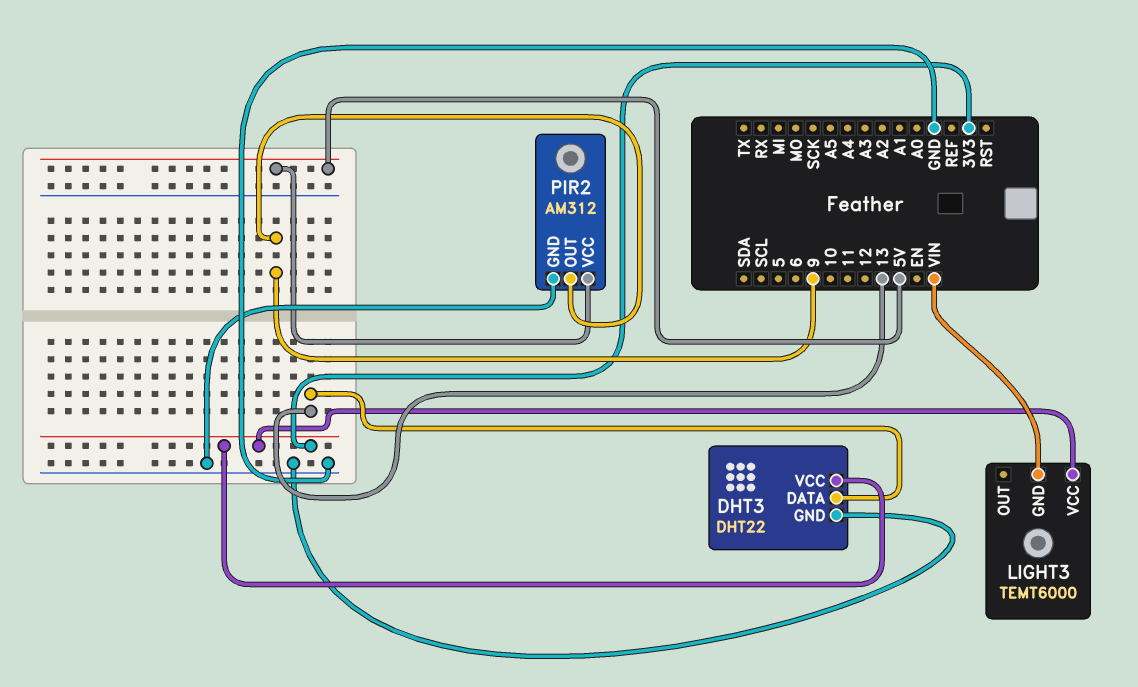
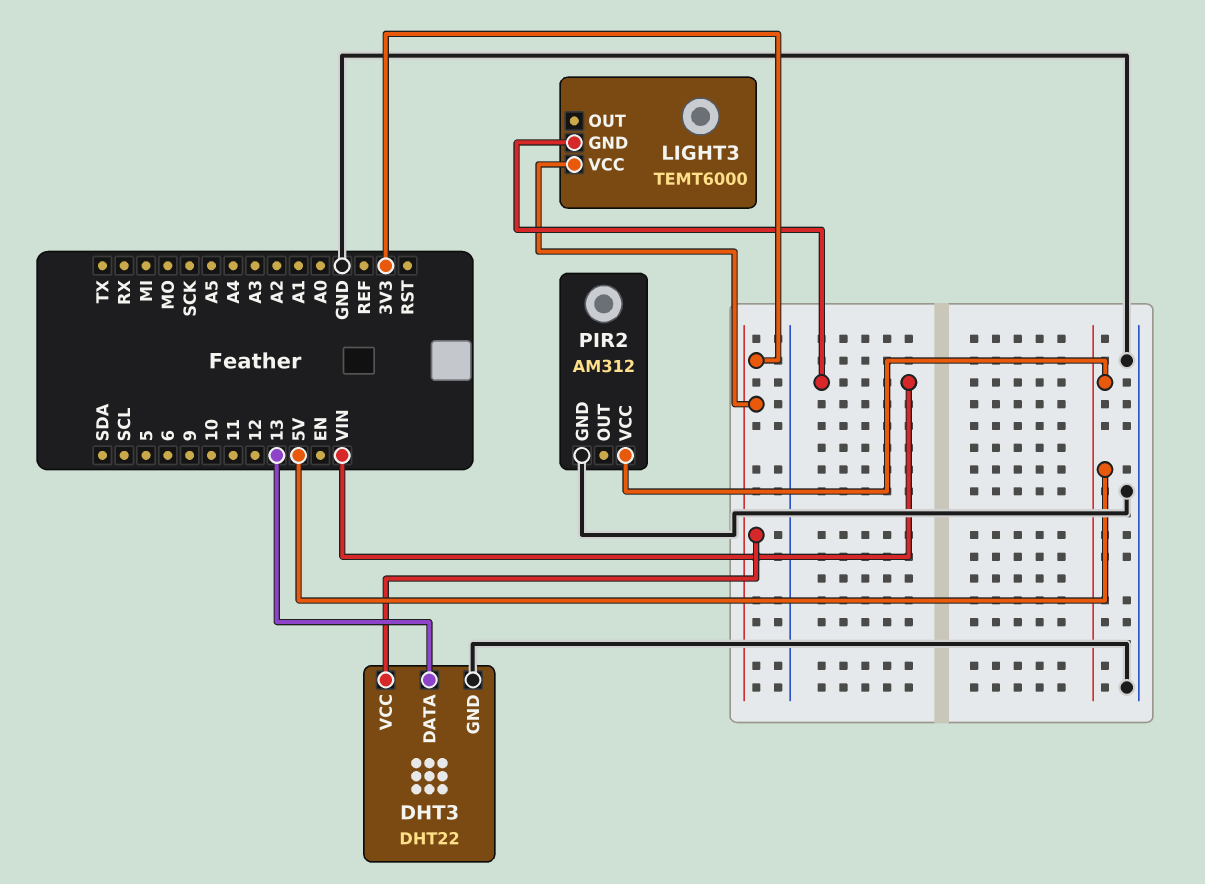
PIR2 pin OUT: 9 -> none

